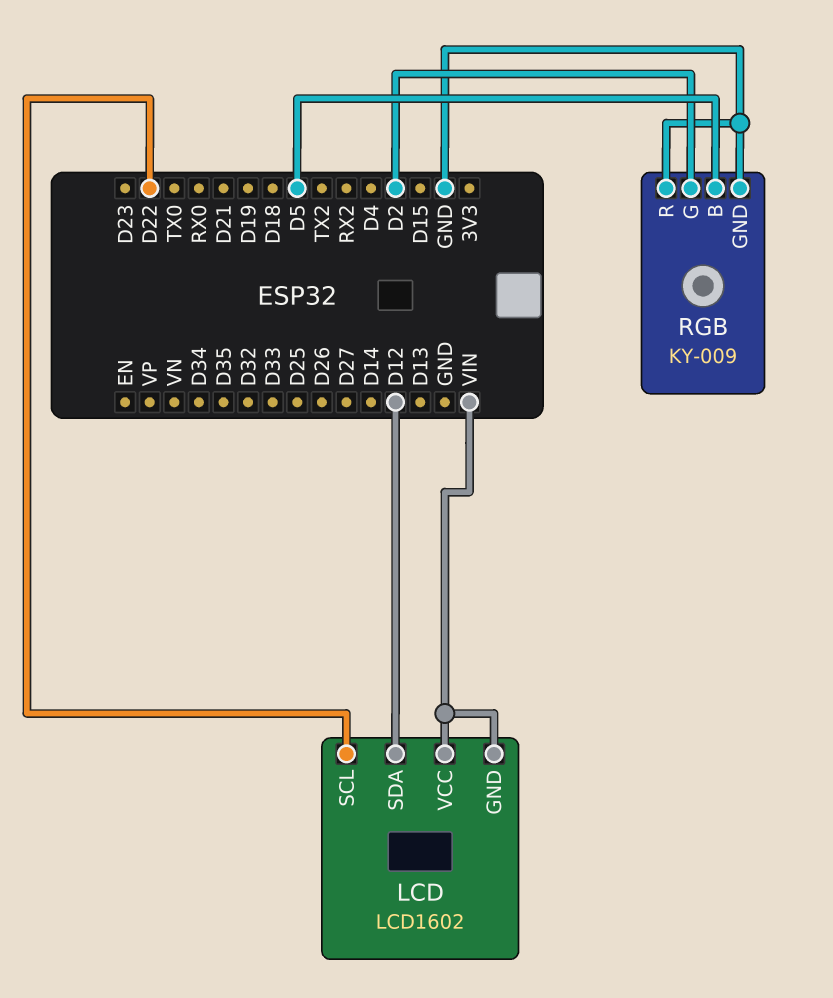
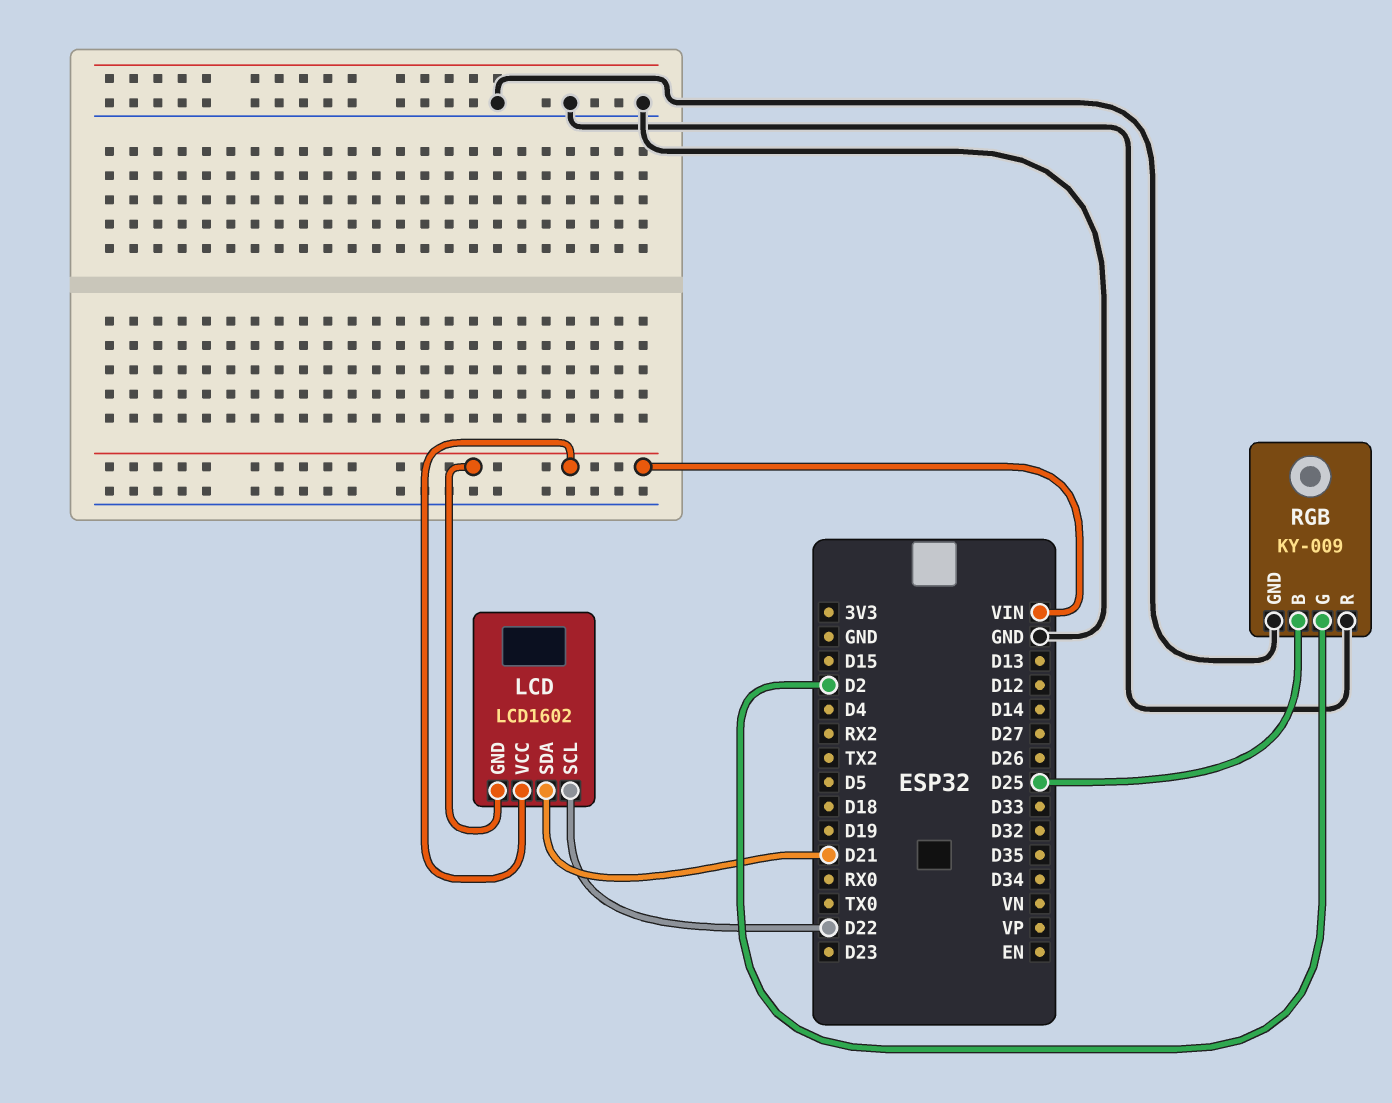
LCD pin SDA: D12 -> D21
RGB pin B: D5 -> D25

